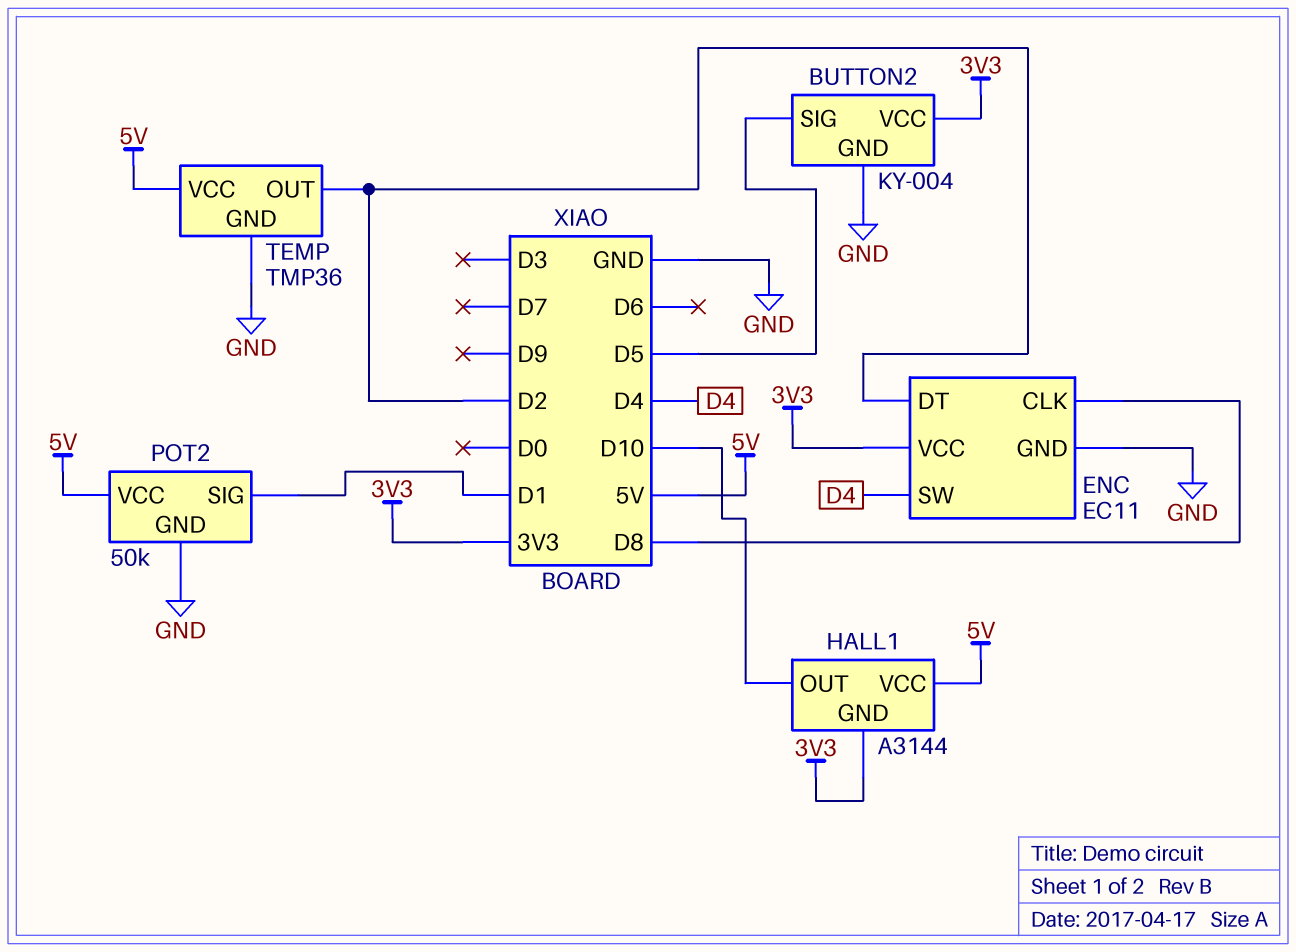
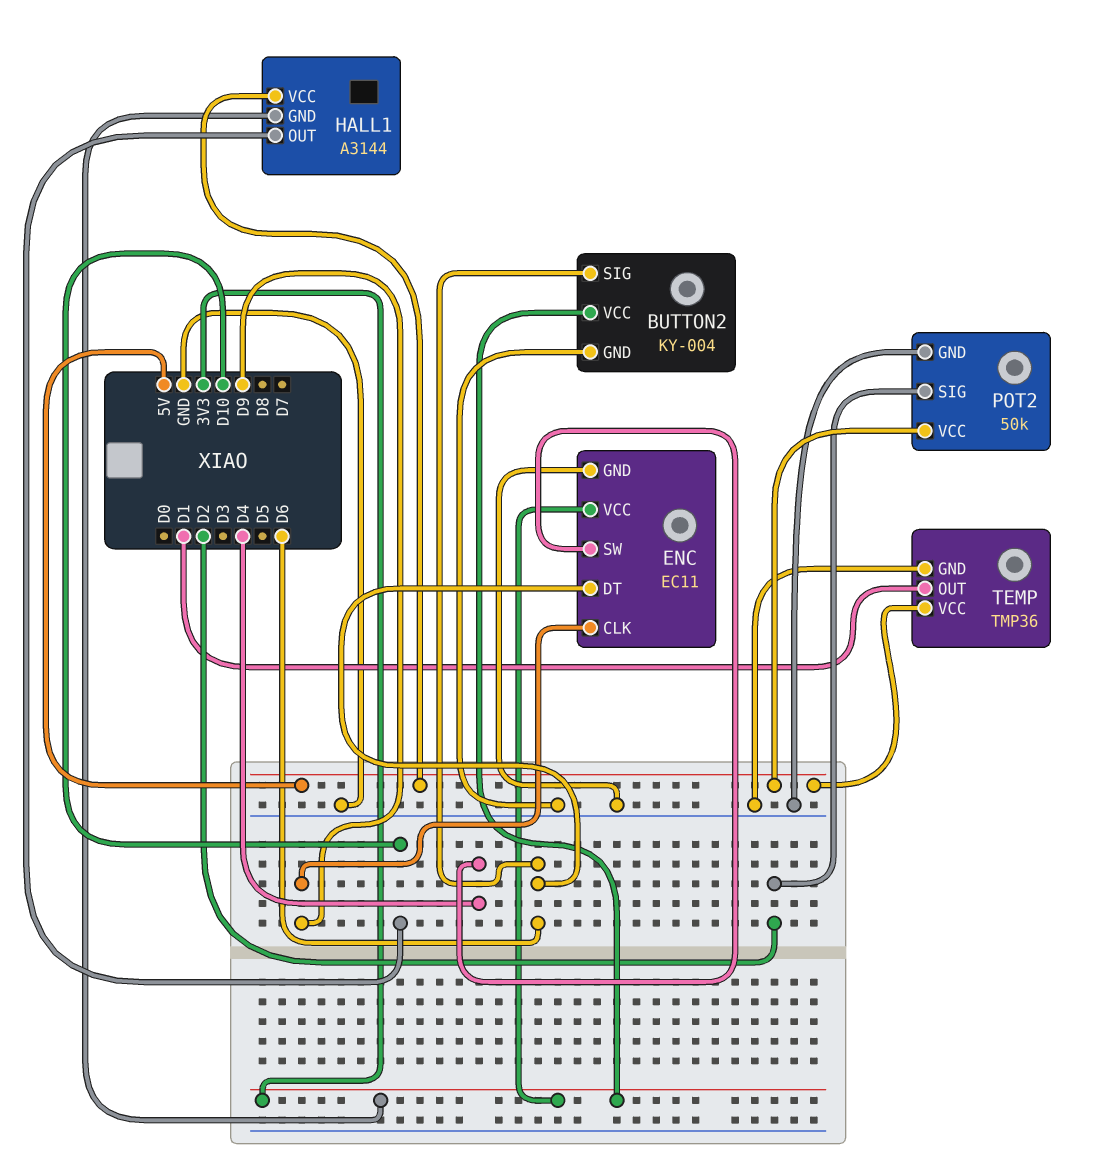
BUTTON2 pin SIG: D5 -> D6
ENC pin CLK: D8 -> D9
ENC pin DT: D2 -> D6
POT2 pin SIG: D1 -> D2
TEMP pin OUT: D2 -> D1

